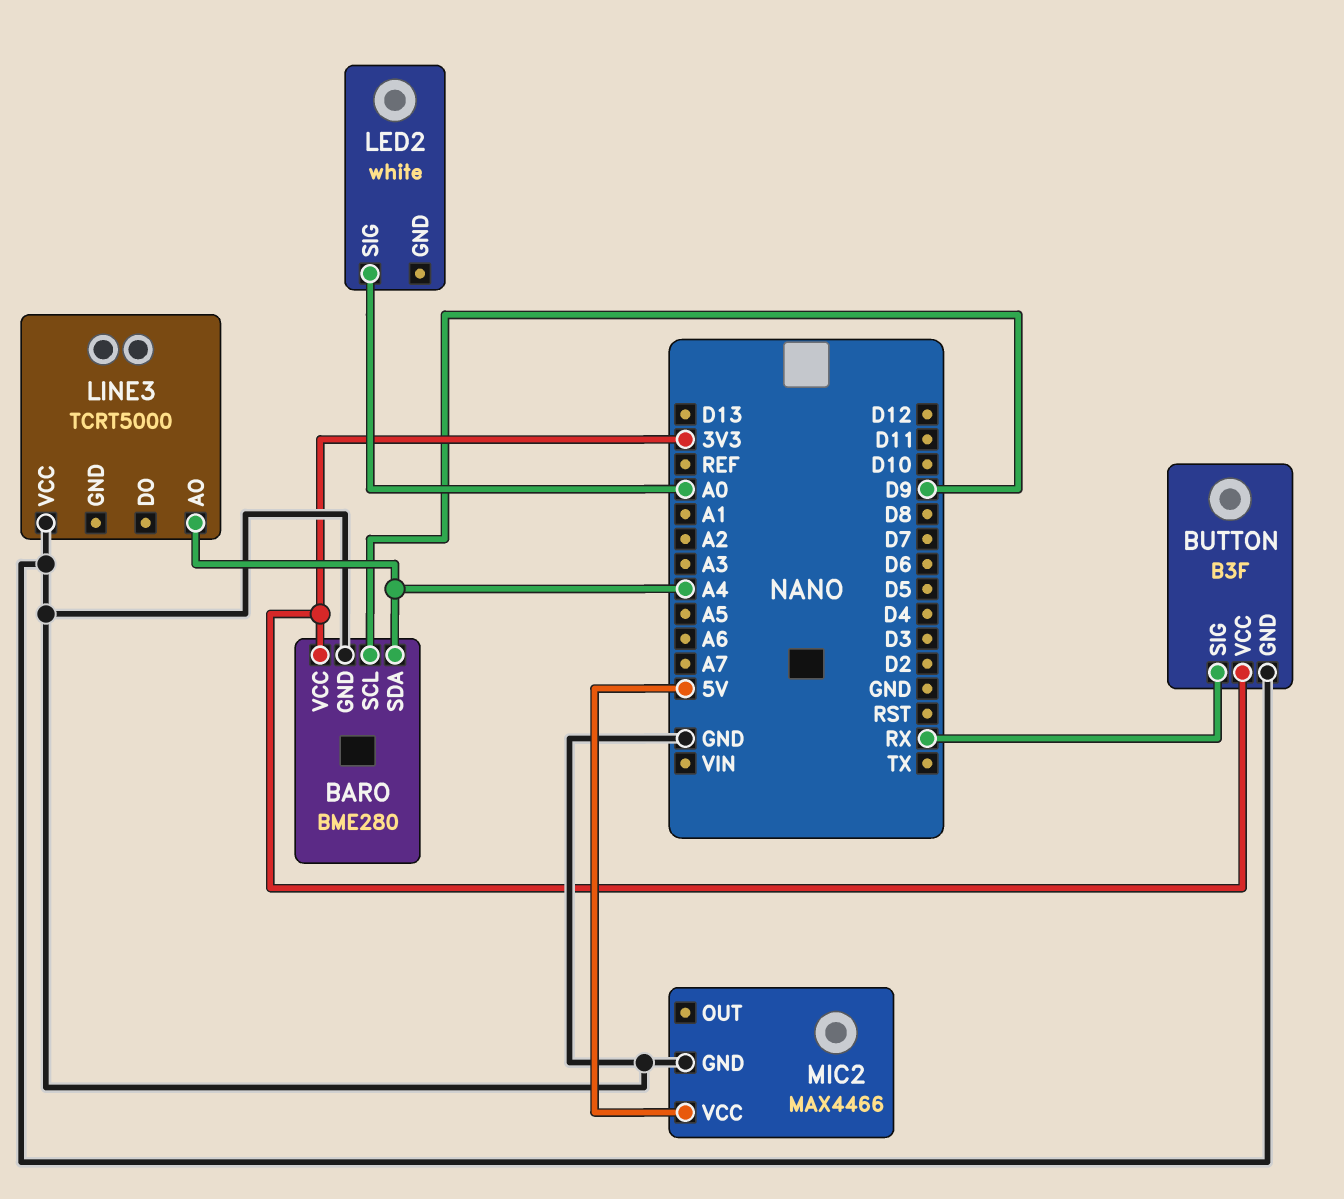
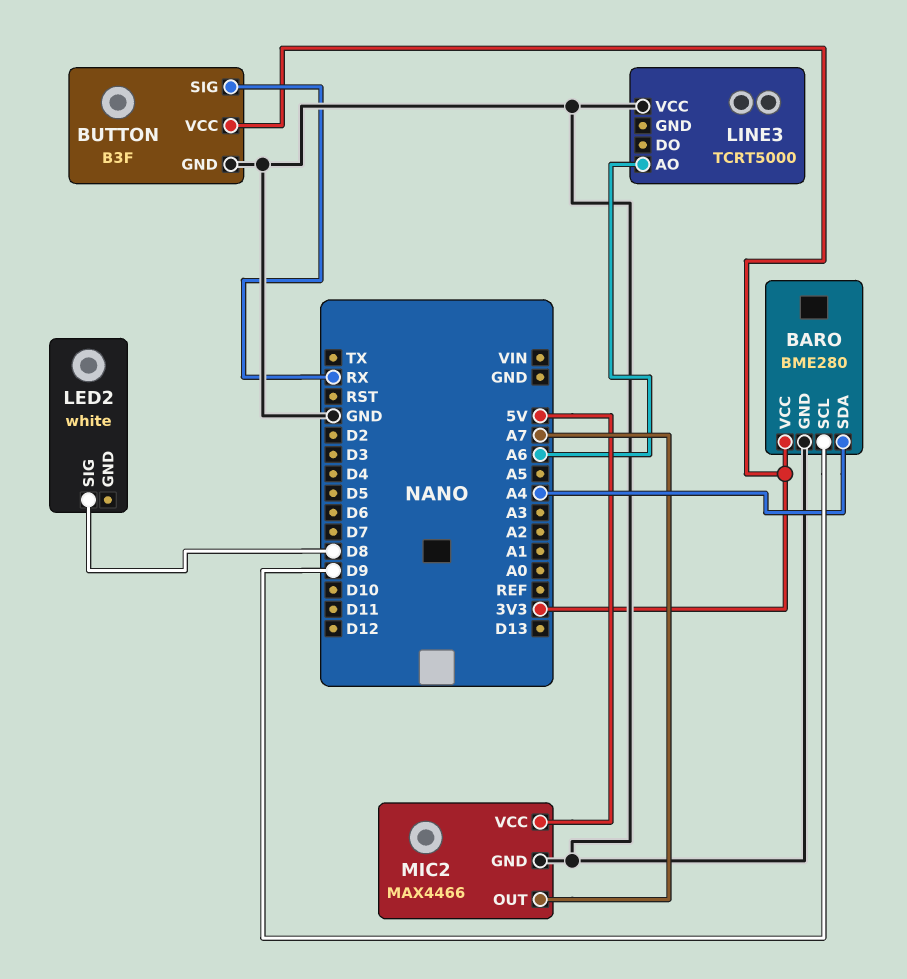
LED2 pin SIG: A0 -> D8
LINE3 pin AO: A4 -> A6
MIC2 pin OUT: none -> A7

